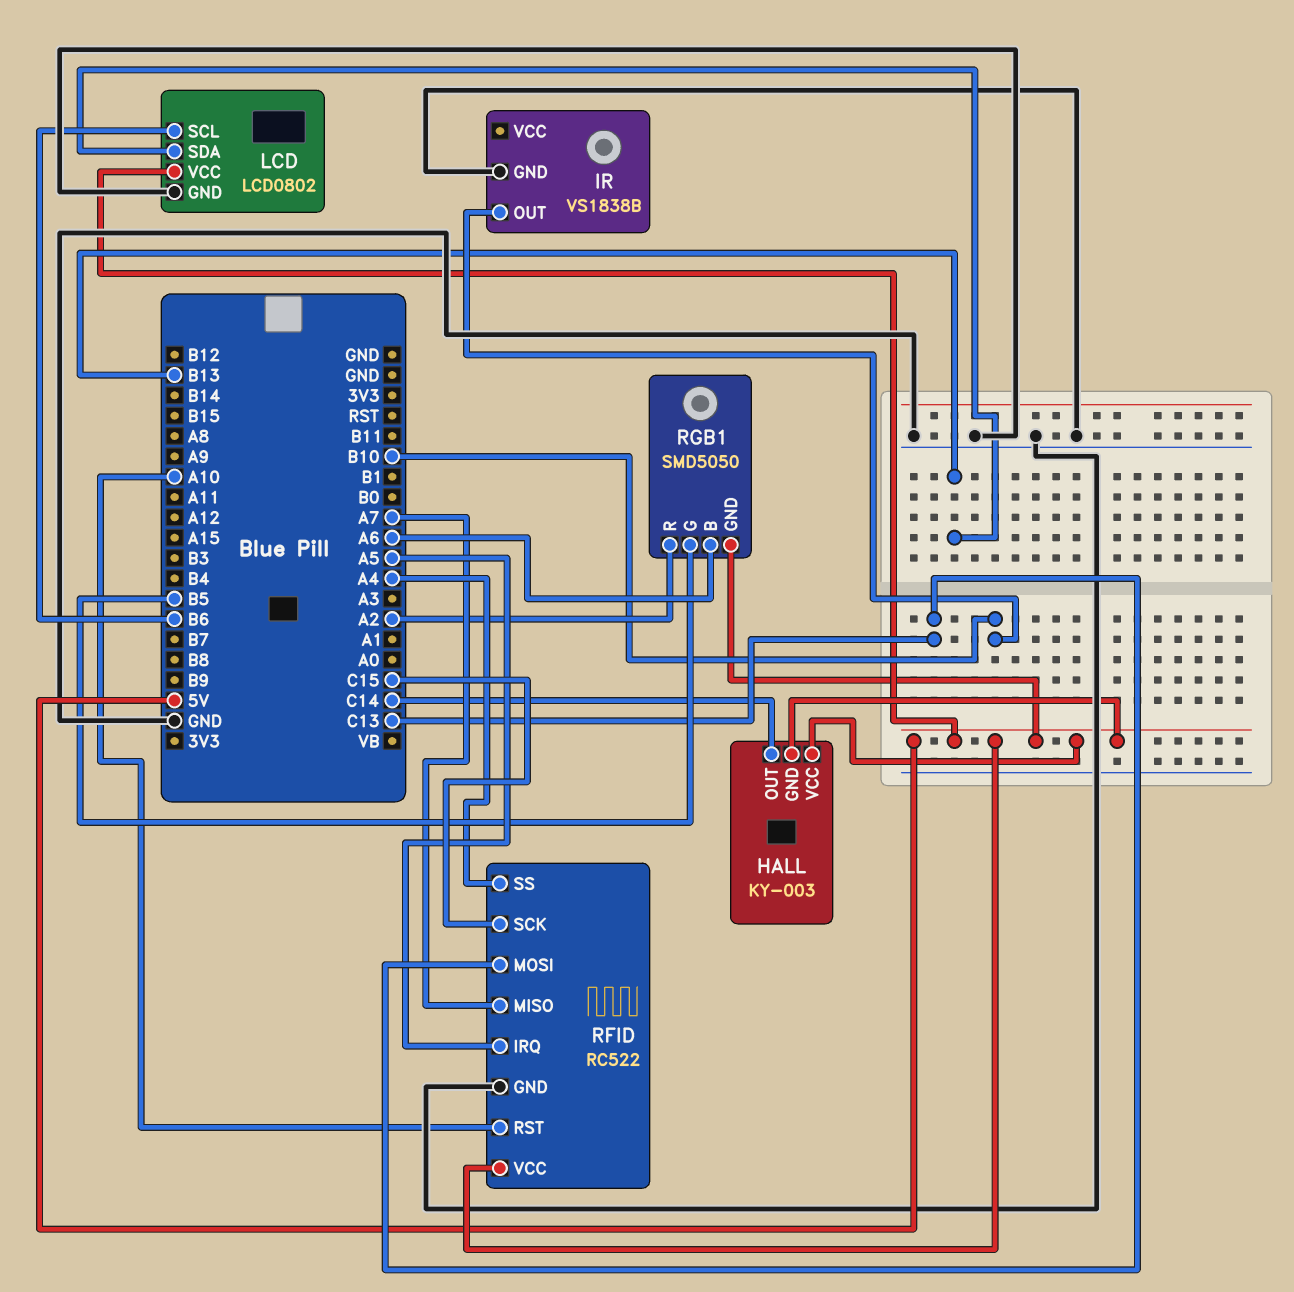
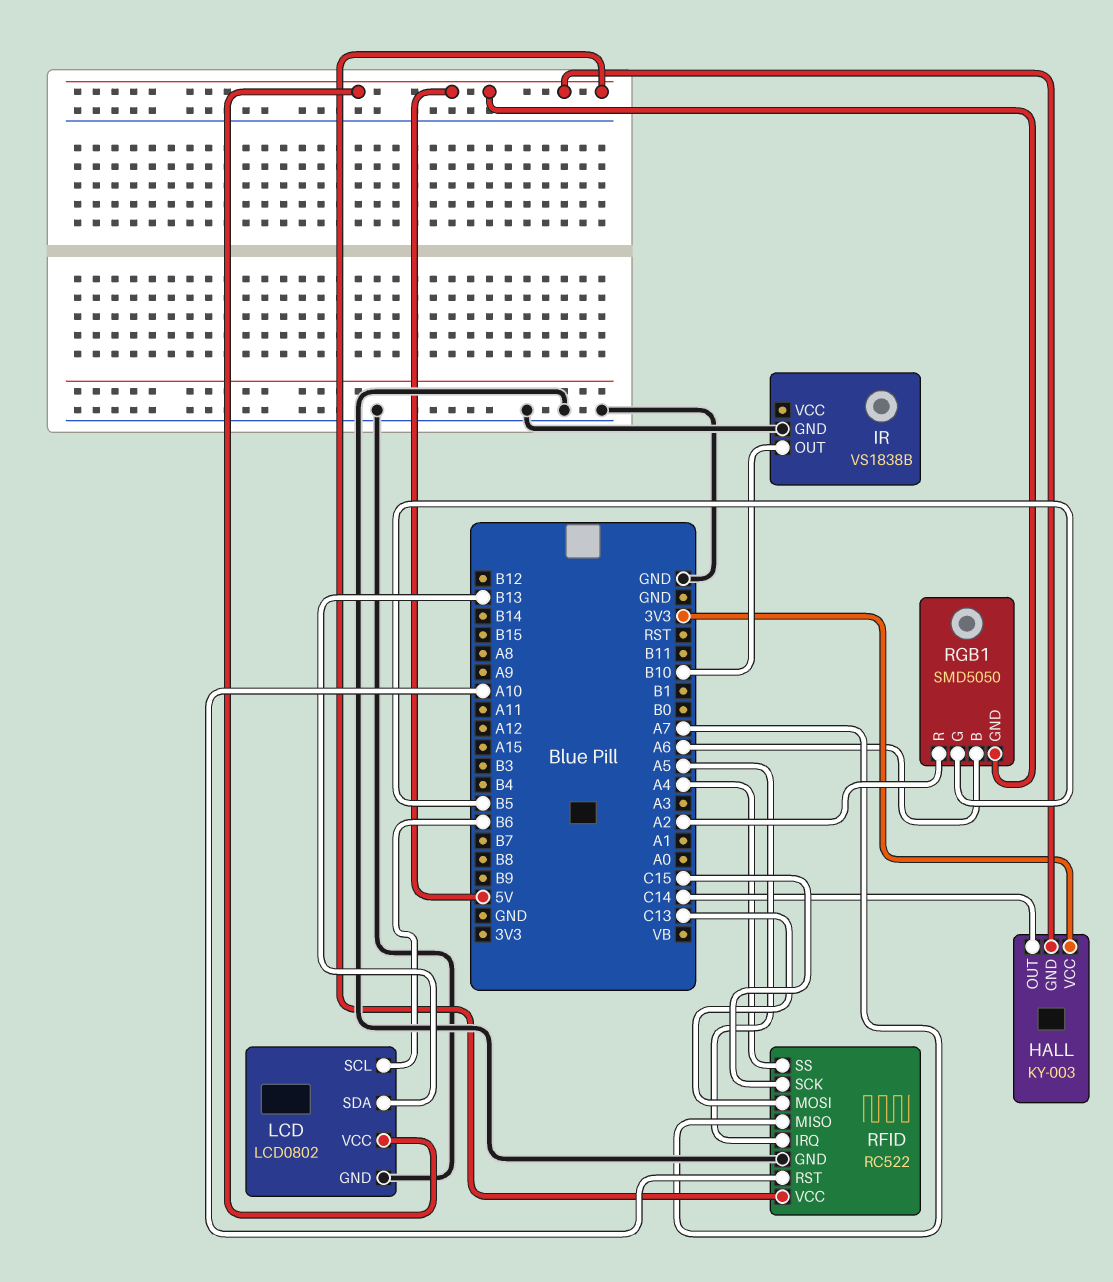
HALL pin VCC: 5V -> 3V3

